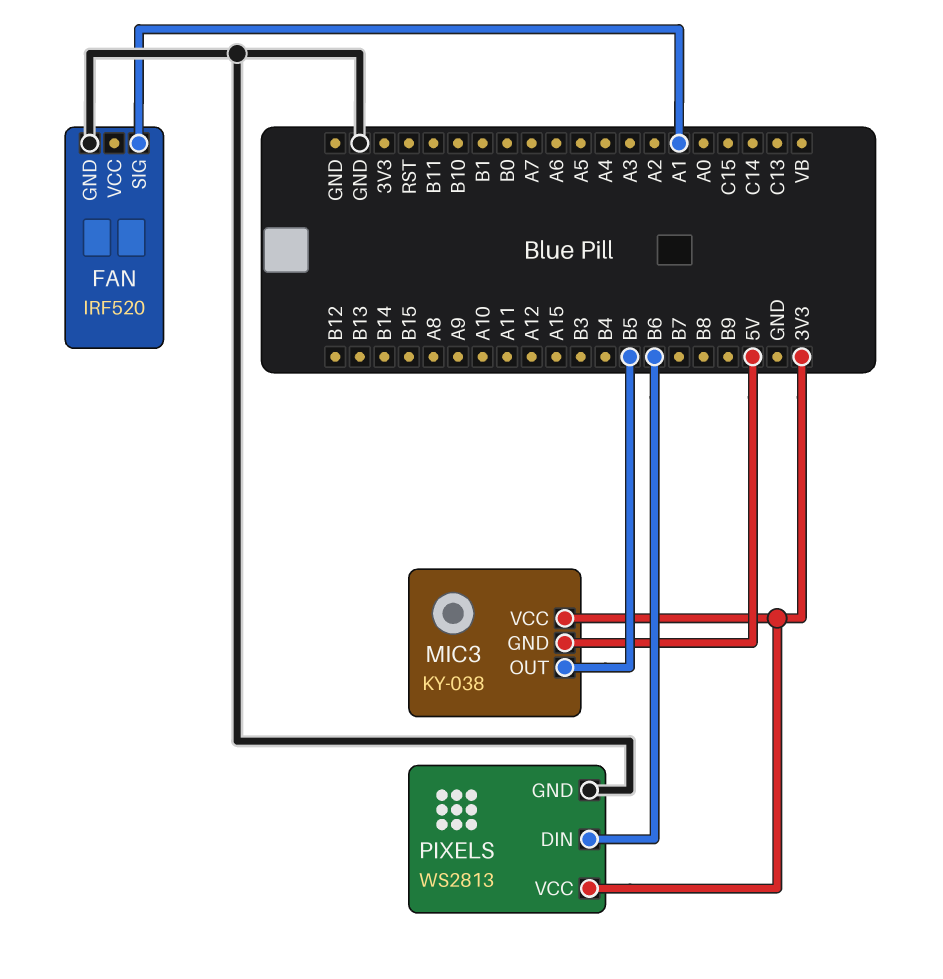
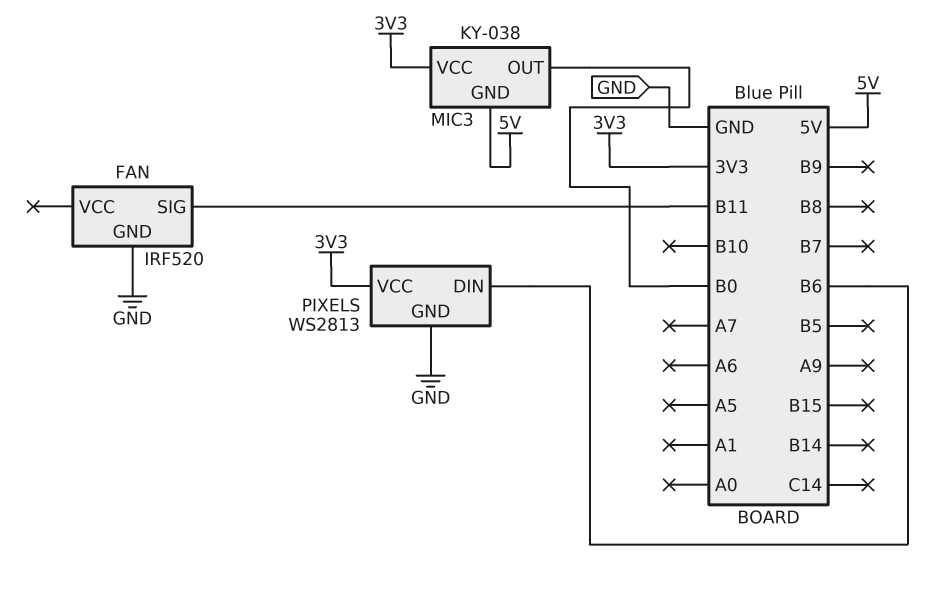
FAN pin SIG: A1 -> B11
MIC3 pin OUT: B5 -> B0

